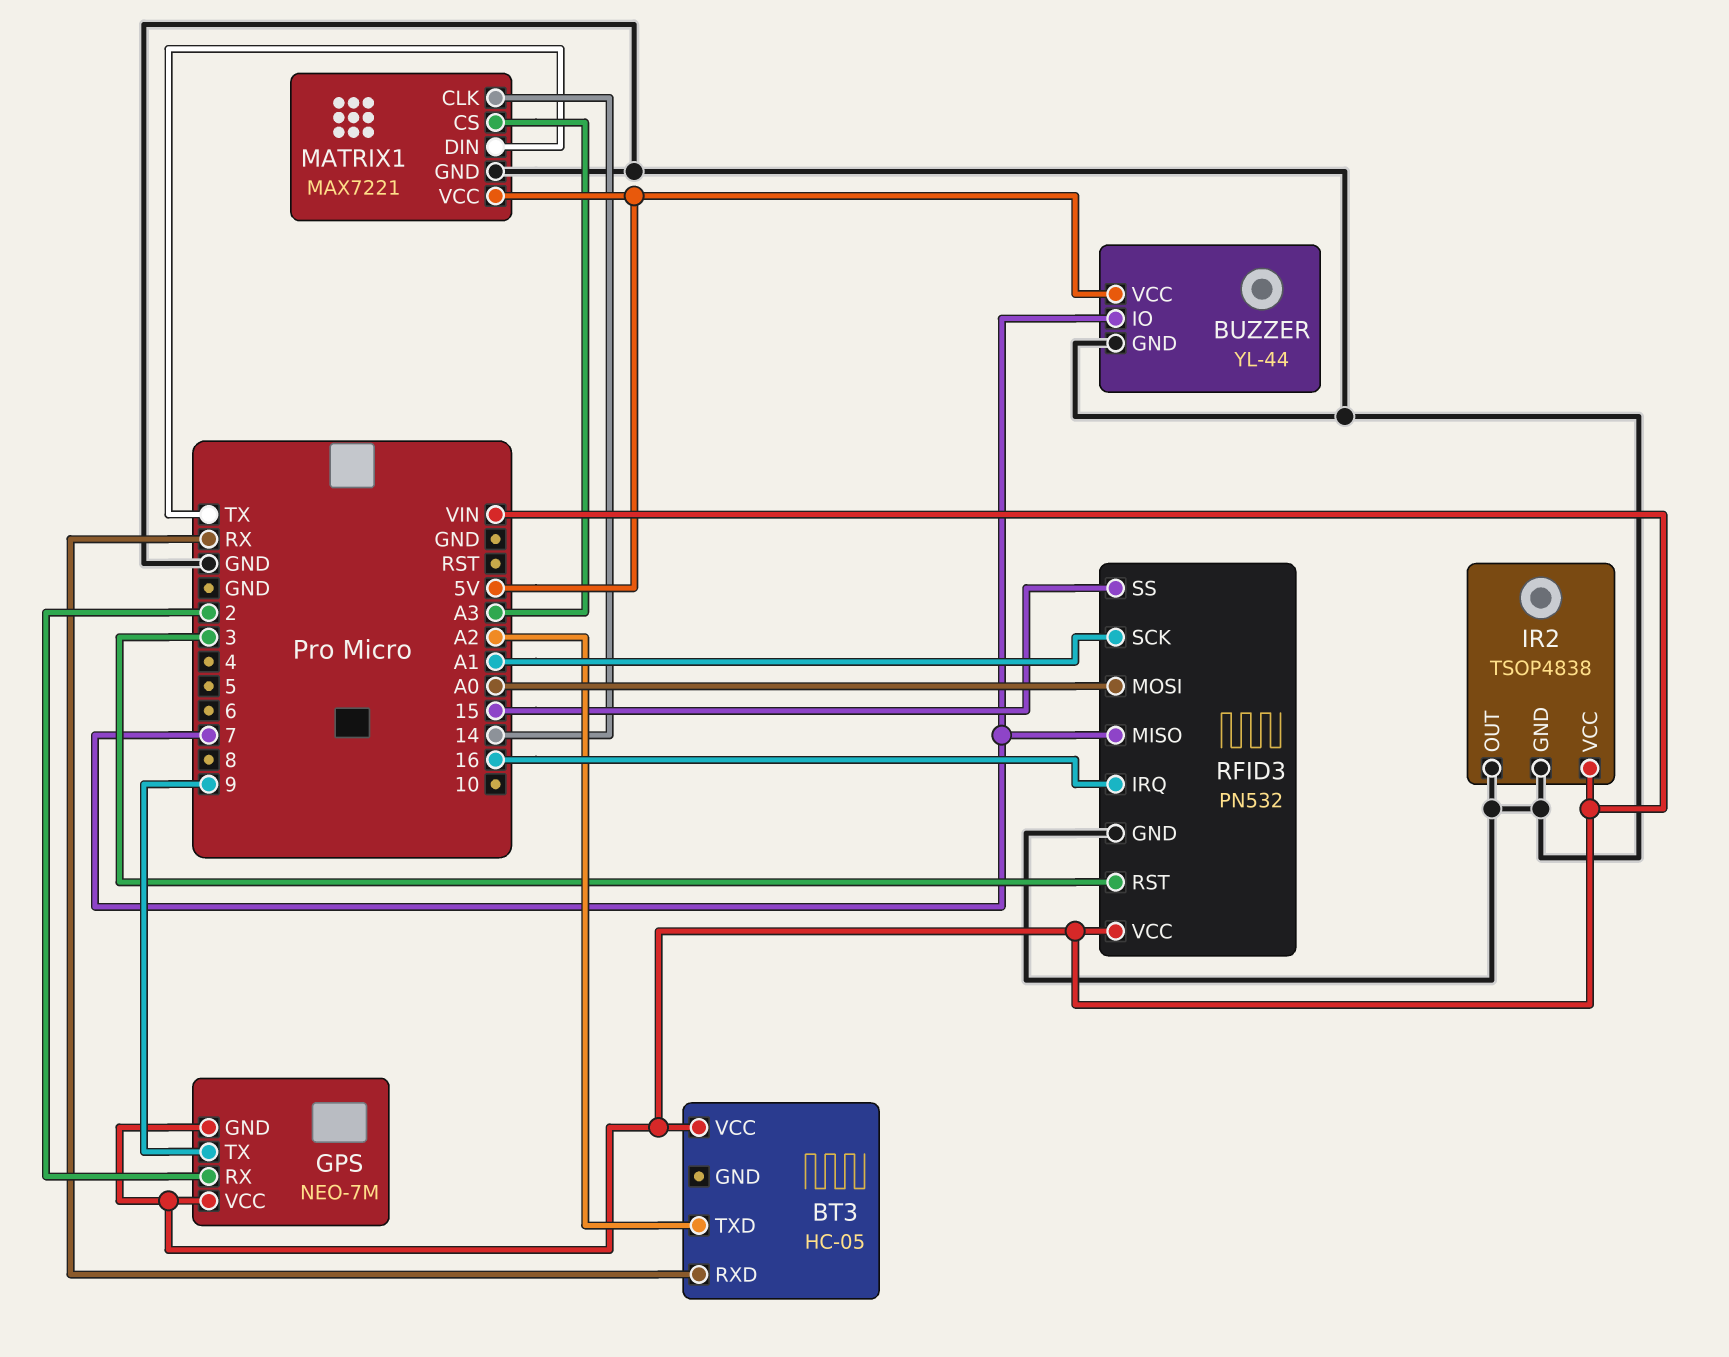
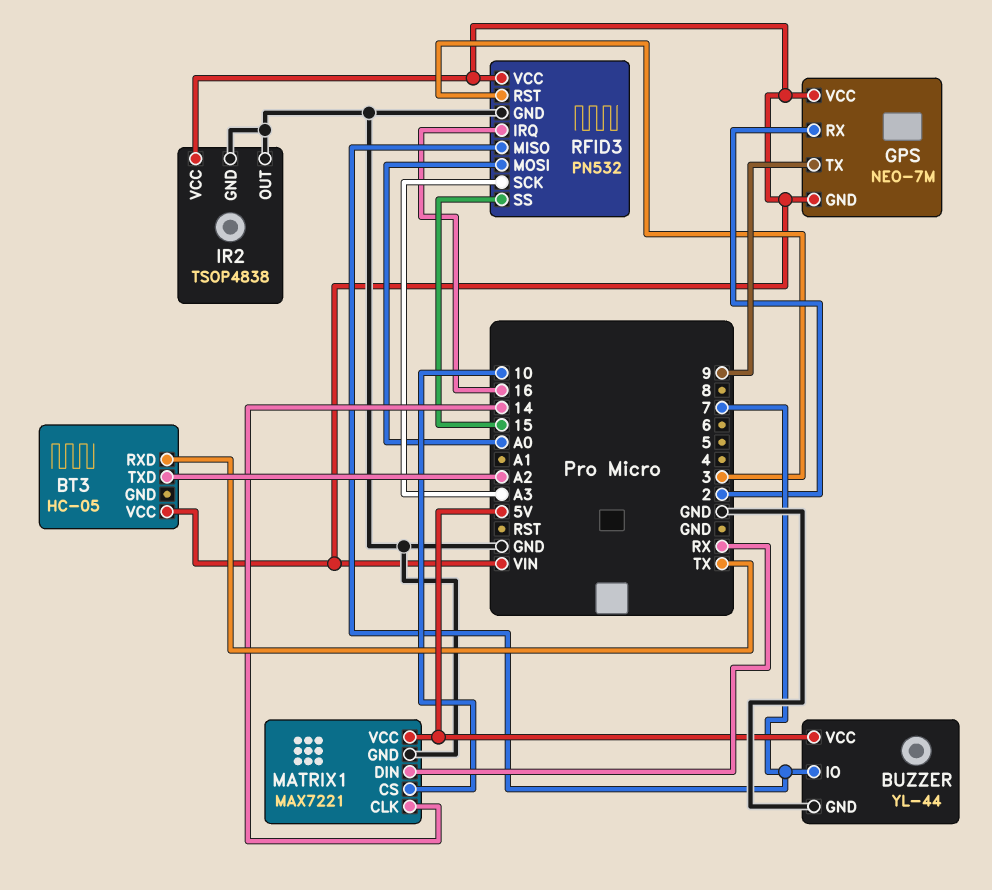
BT3 pin RXD: RX -> TX
MATRIX1 pin CS: A3 -> 10
MATRIX1 pin DIN: TX -> RX
RFID3 pin SCK: A1 -> A3

